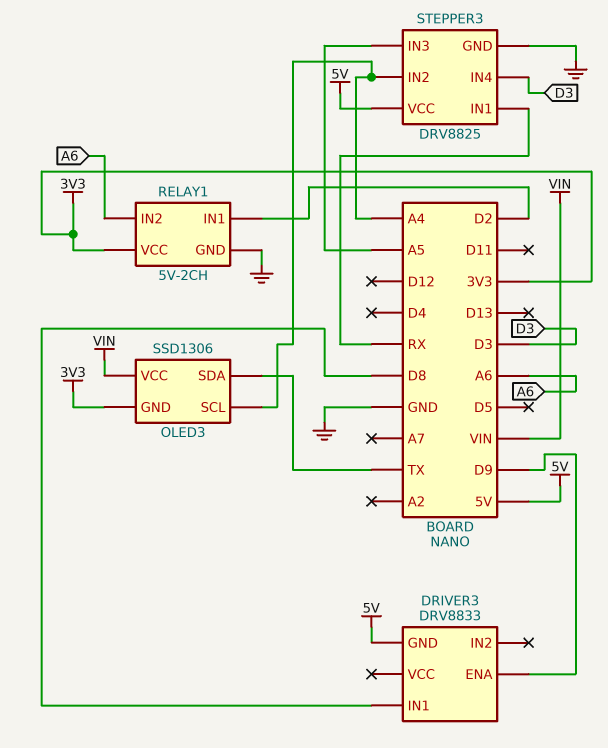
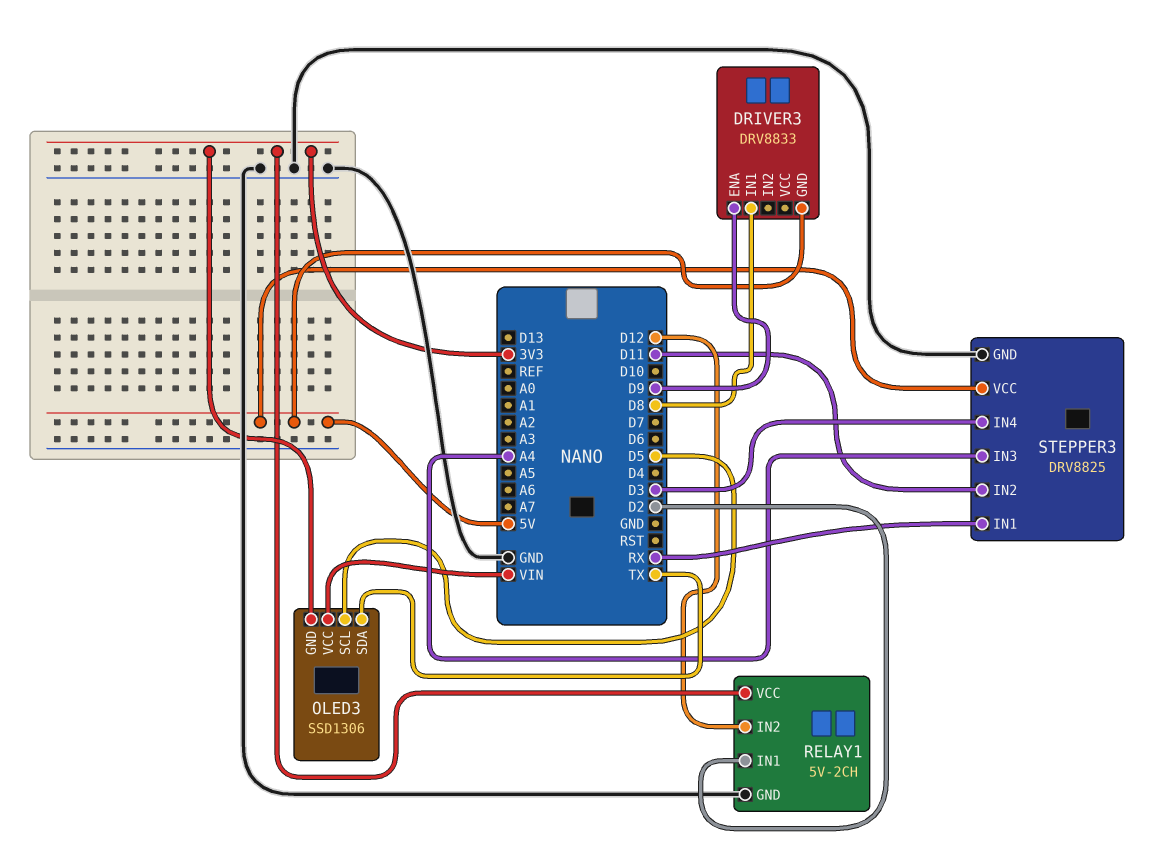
OLED3 pin SCL: A4 -> D5
RELAY1 pin IN2: A6 -> D12
STEPPER3 pin IN2: A4 -> D11
STEPPER3 pin IN3: A5 -> A4

